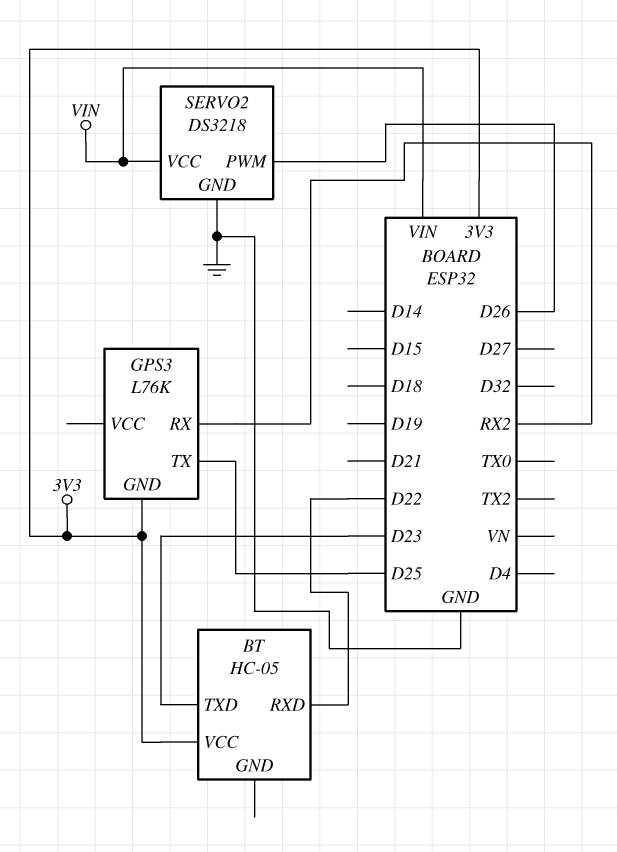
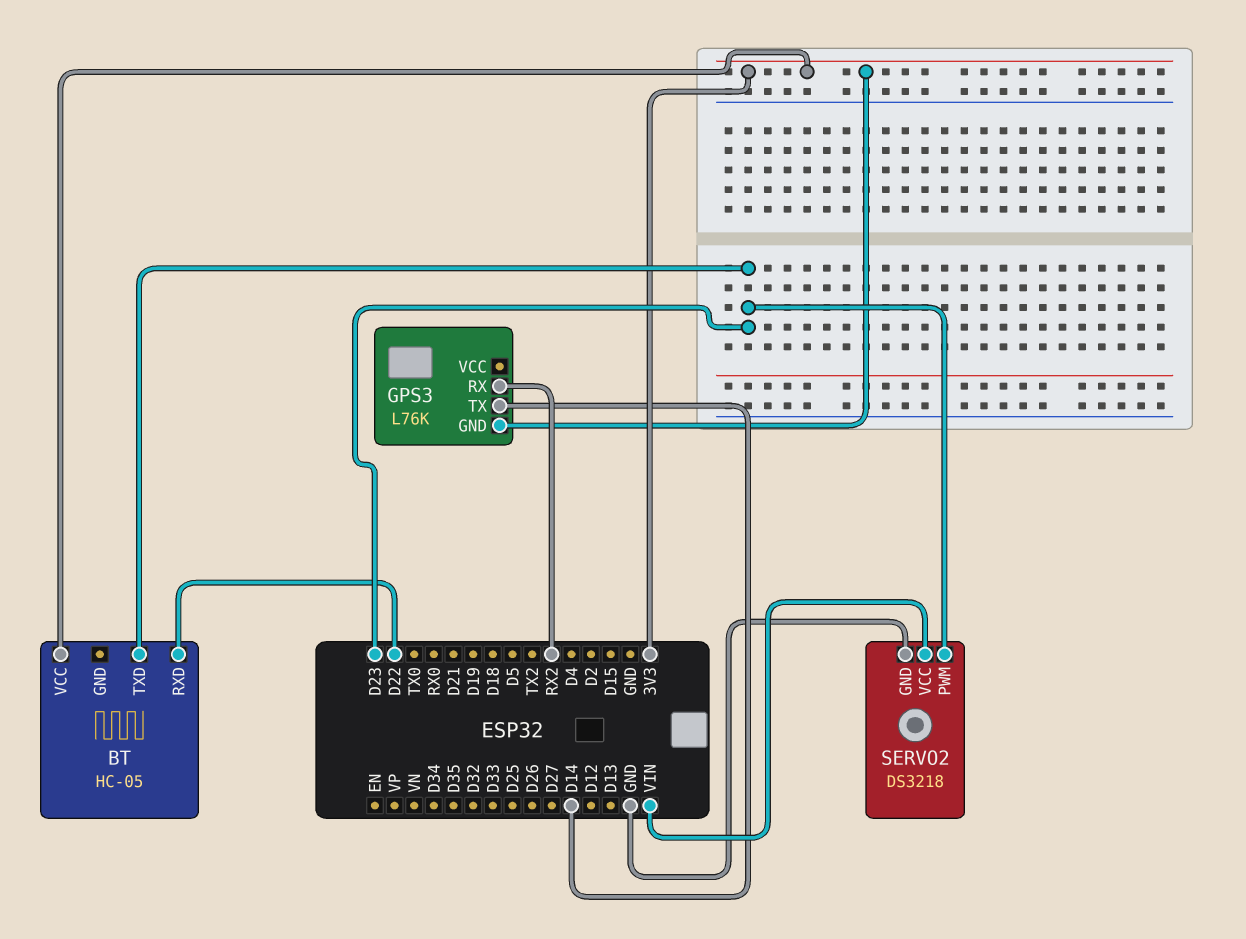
GPS3 pin TX: D25 -> D14
SERVO2 pin PWM: D26 -> D23

